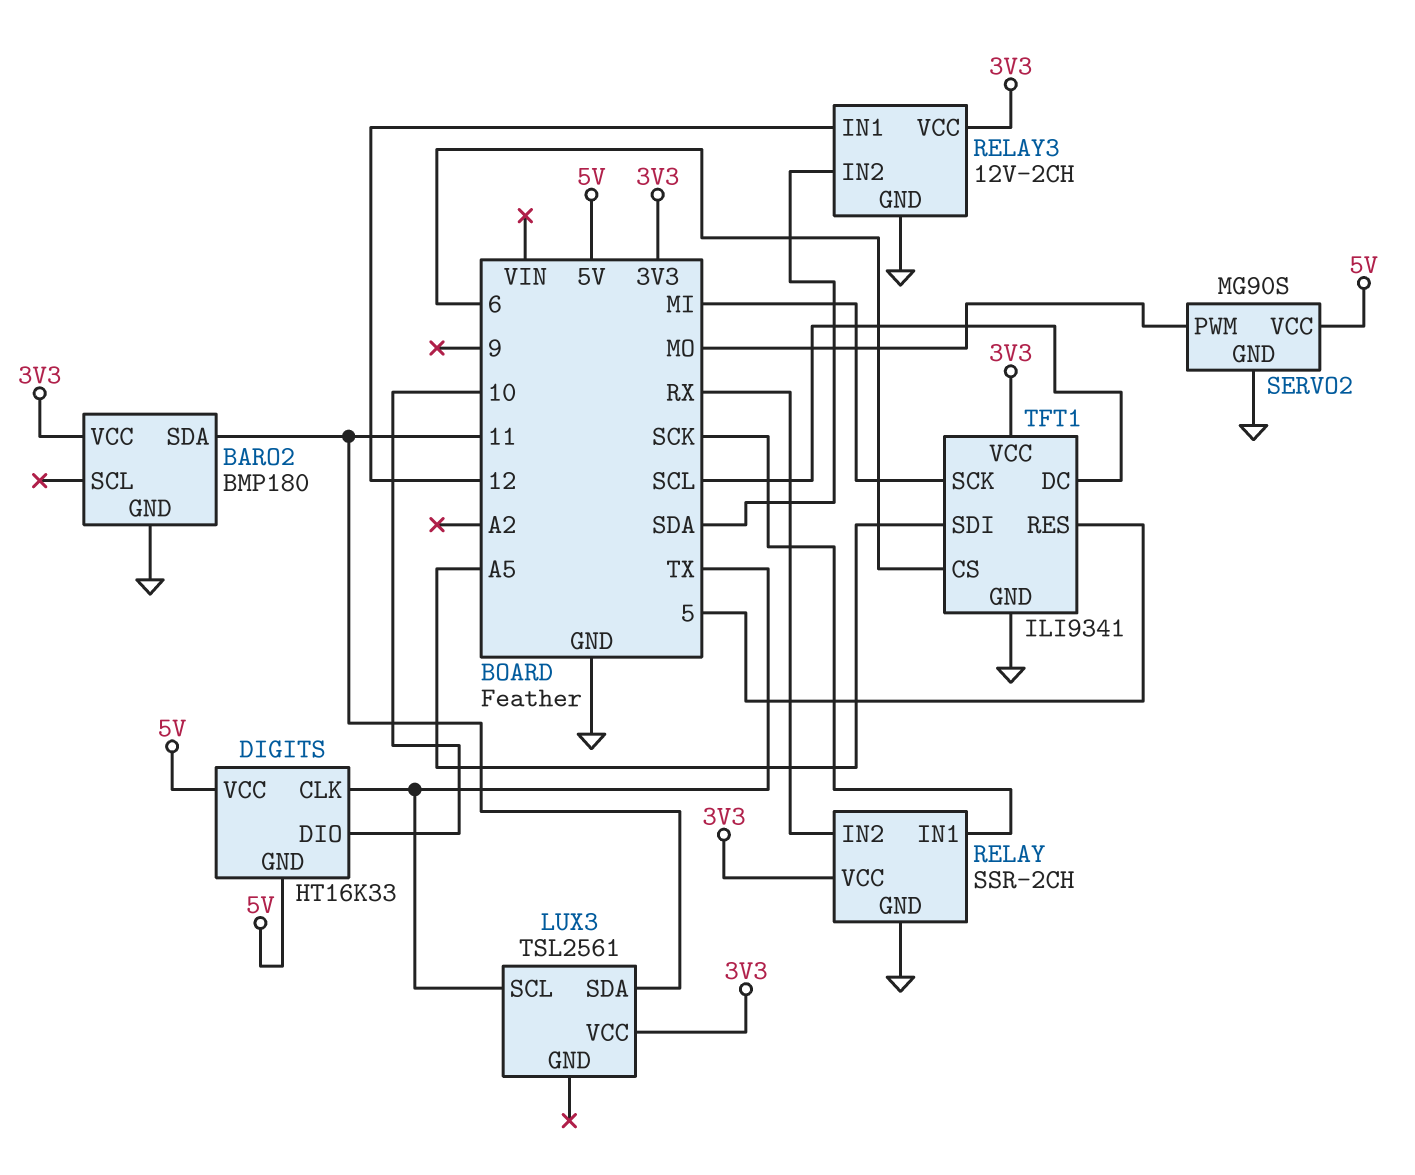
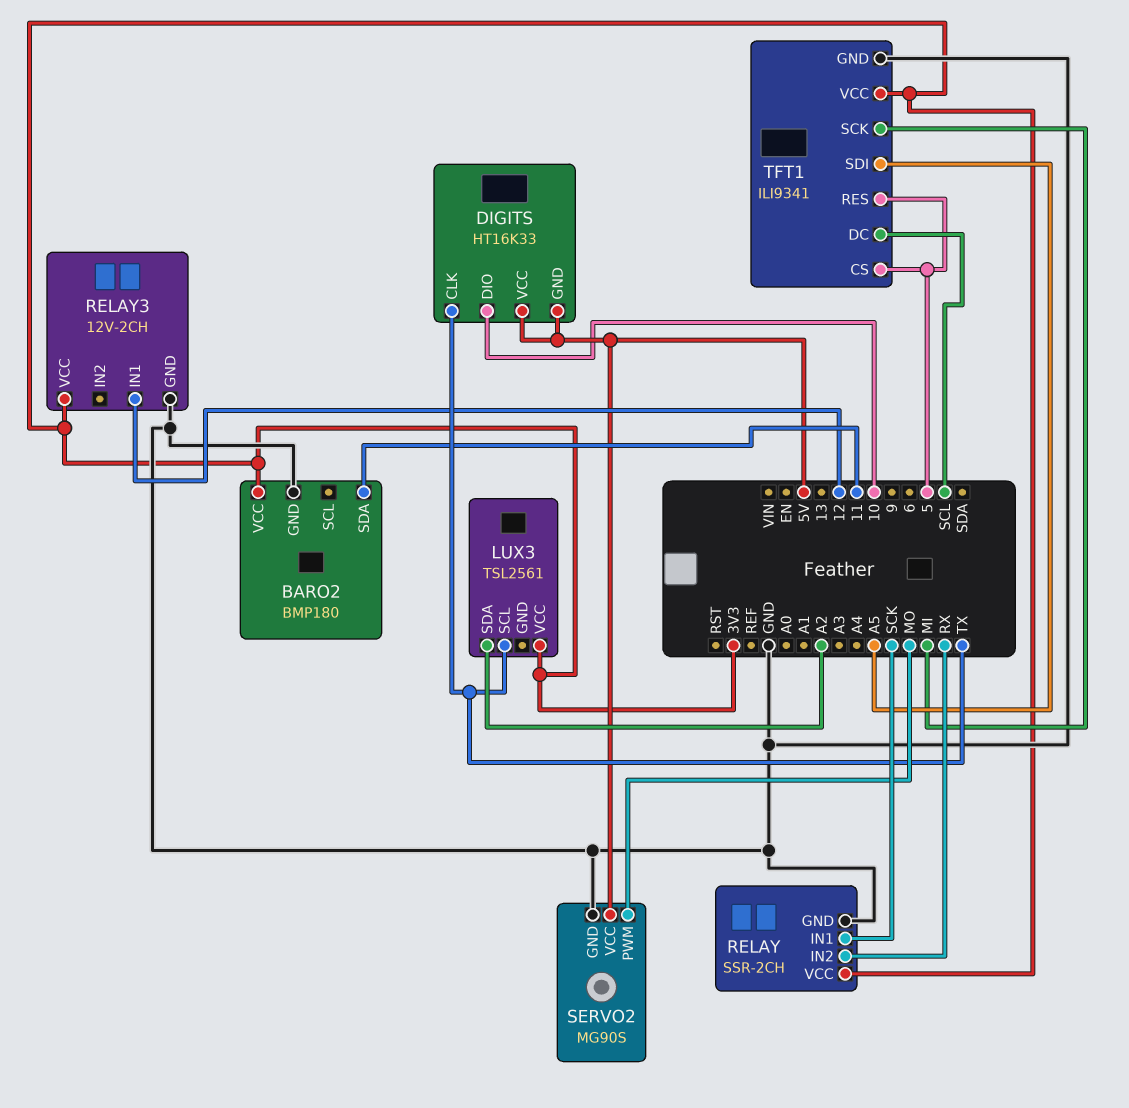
LUX3 pin SDA: 11 -> A2
RELAY3 pin IN2: SDA -> none
TFT1 pin CS: 6 -> 5

